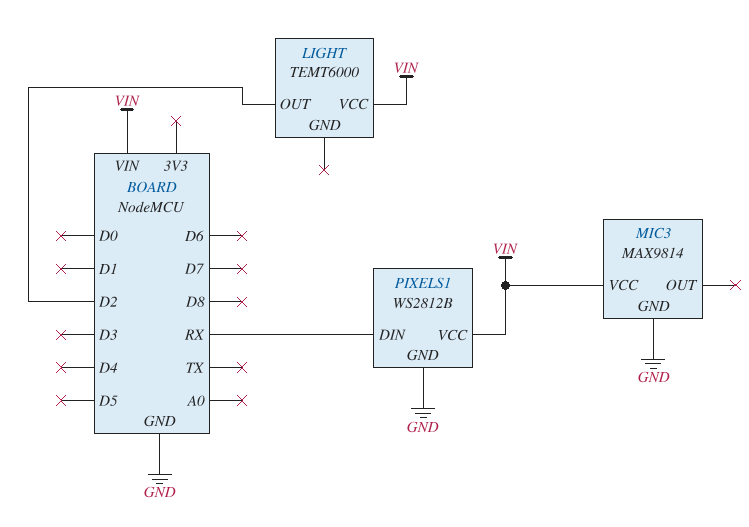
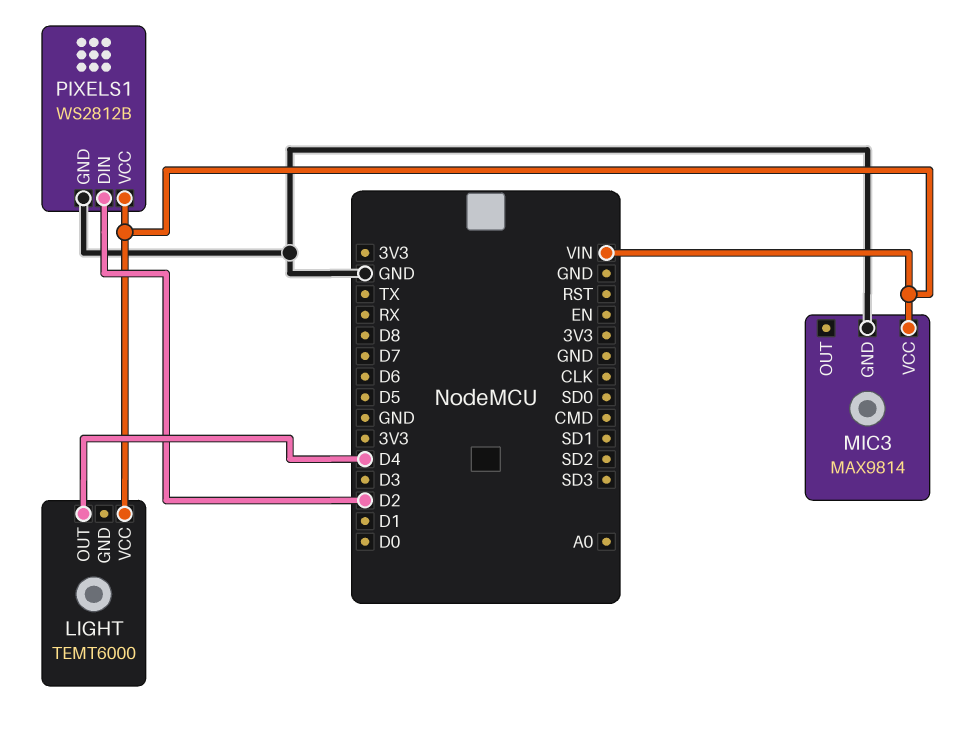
LIGHT pin OUT: D2 -> D4
PIXELS1 pin DIN: RX -> D2

